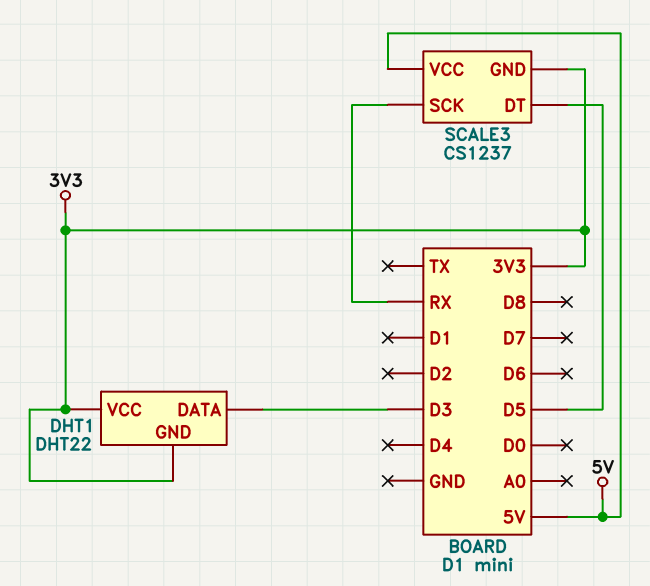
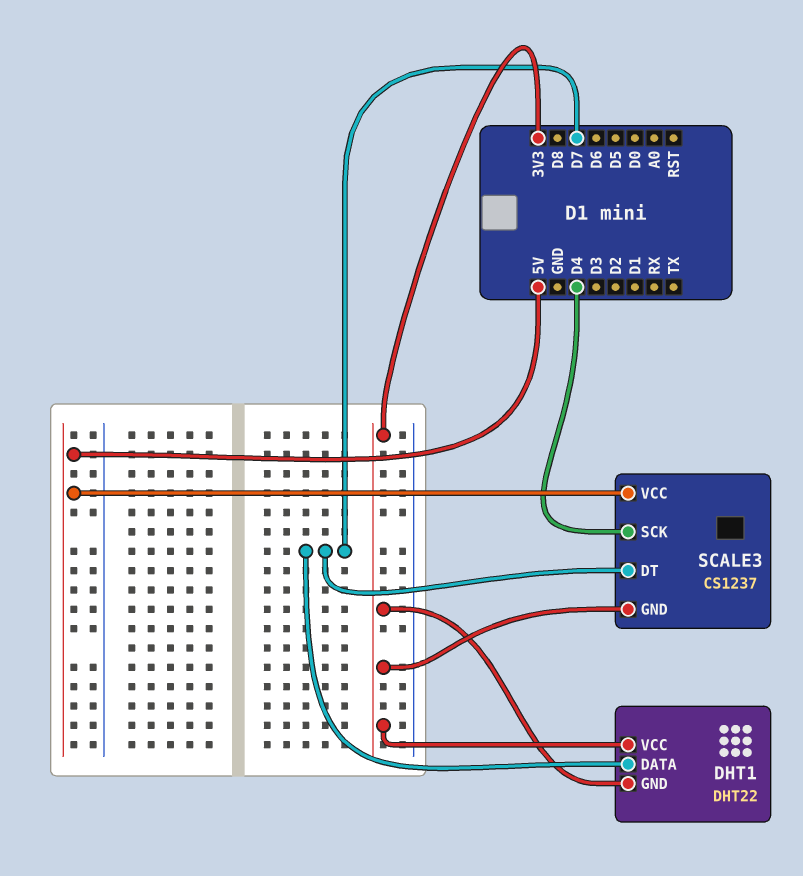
DHT1 pin DATA: D3 -> D7
SCALE3 pin DT: D5 -> D7
SCALE3 pin SCK: RX -> D4

